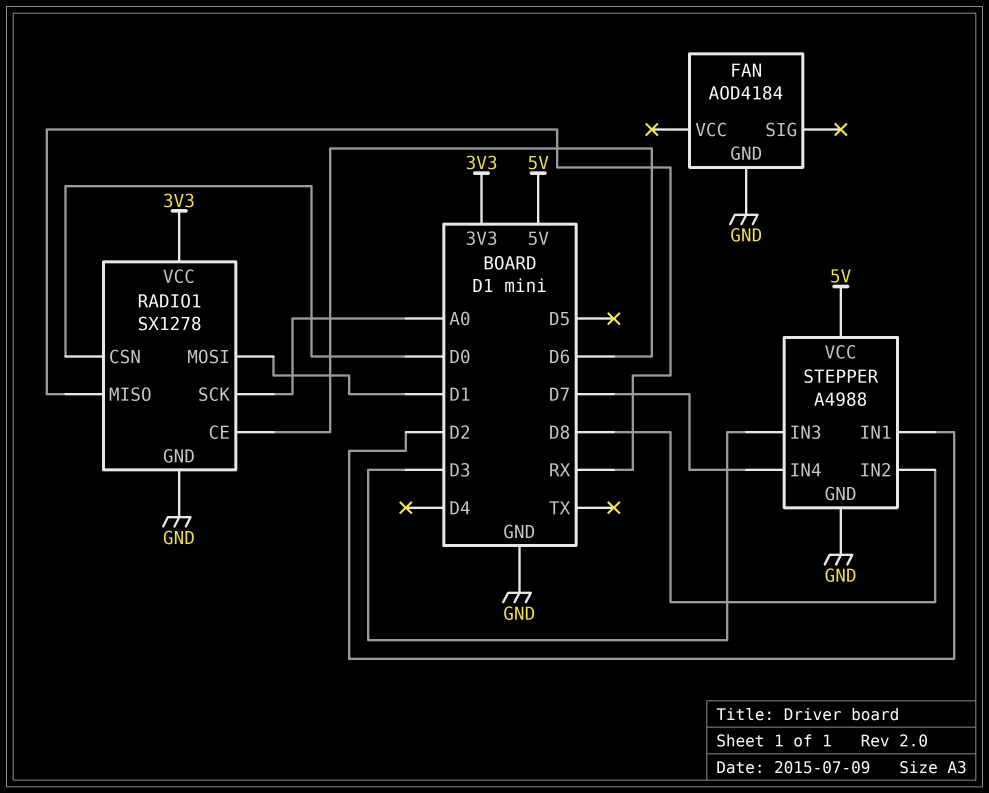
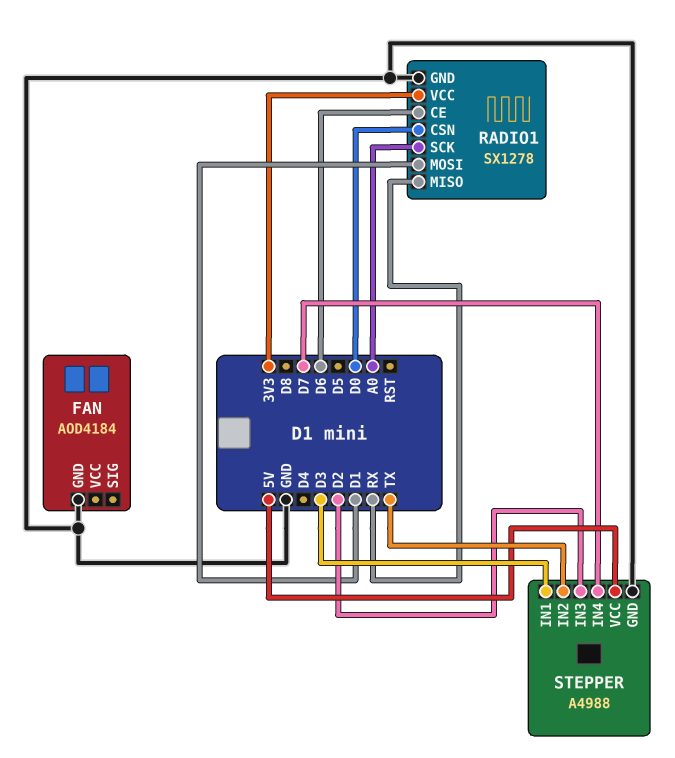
STEPPER pin IN1: D2 -> D3
STEPPER pin IN2: D8 -> TX
STEPPER pin IN3: D3 -> D2

